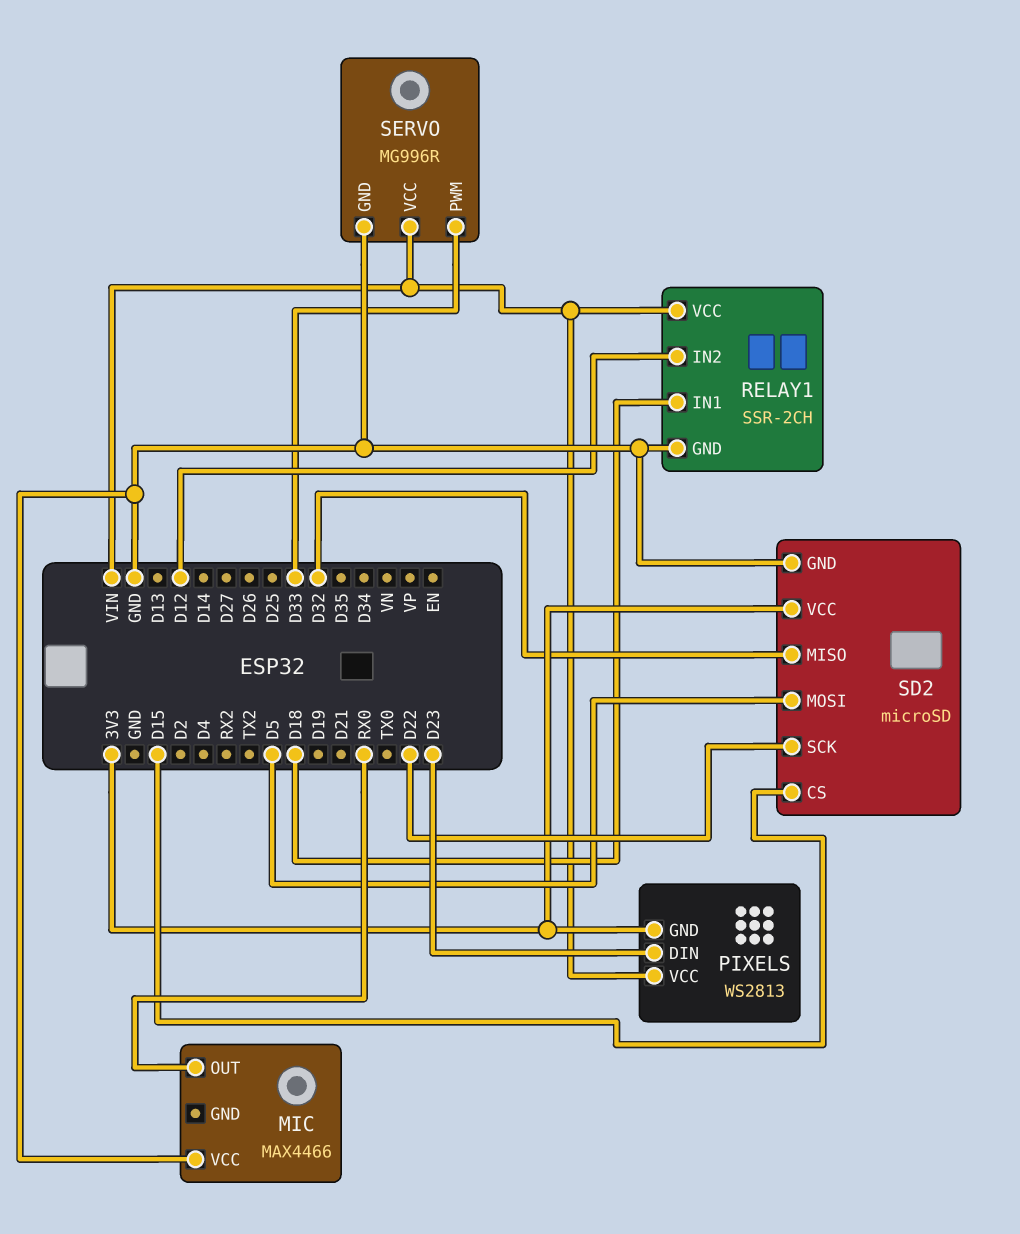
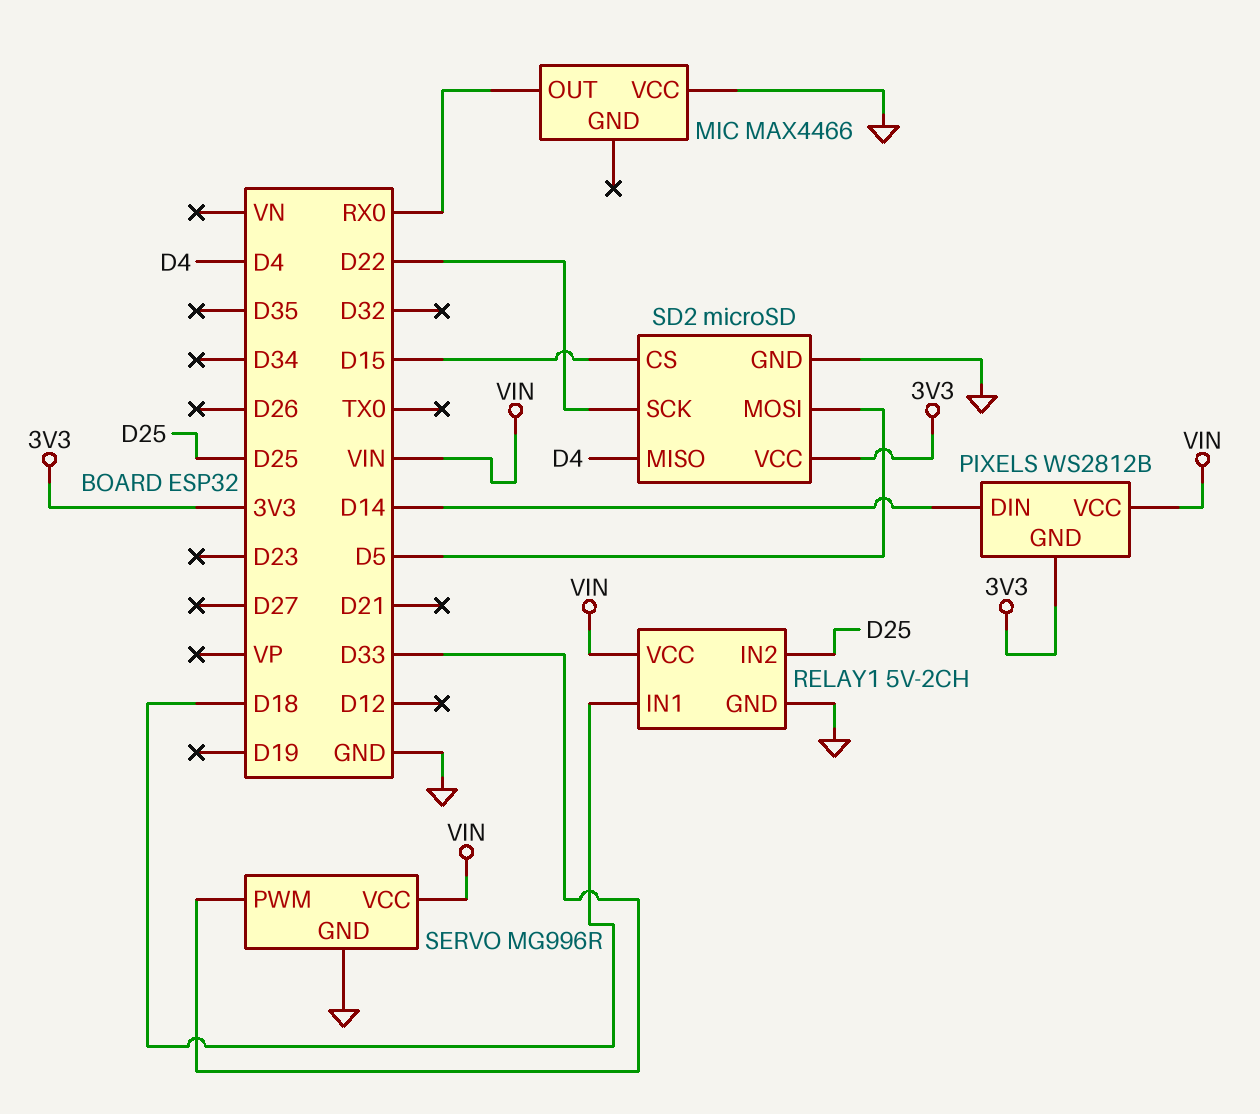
PIXELS: WS2813 -> WS2812B
PIXELS pin DIN: D23 -> D14
RELAY1: SSR-2CH -> 5V-2CH
RELAY1 pin IN2: D12 -> D25
SD2 pin MISO: D32 -> D4

